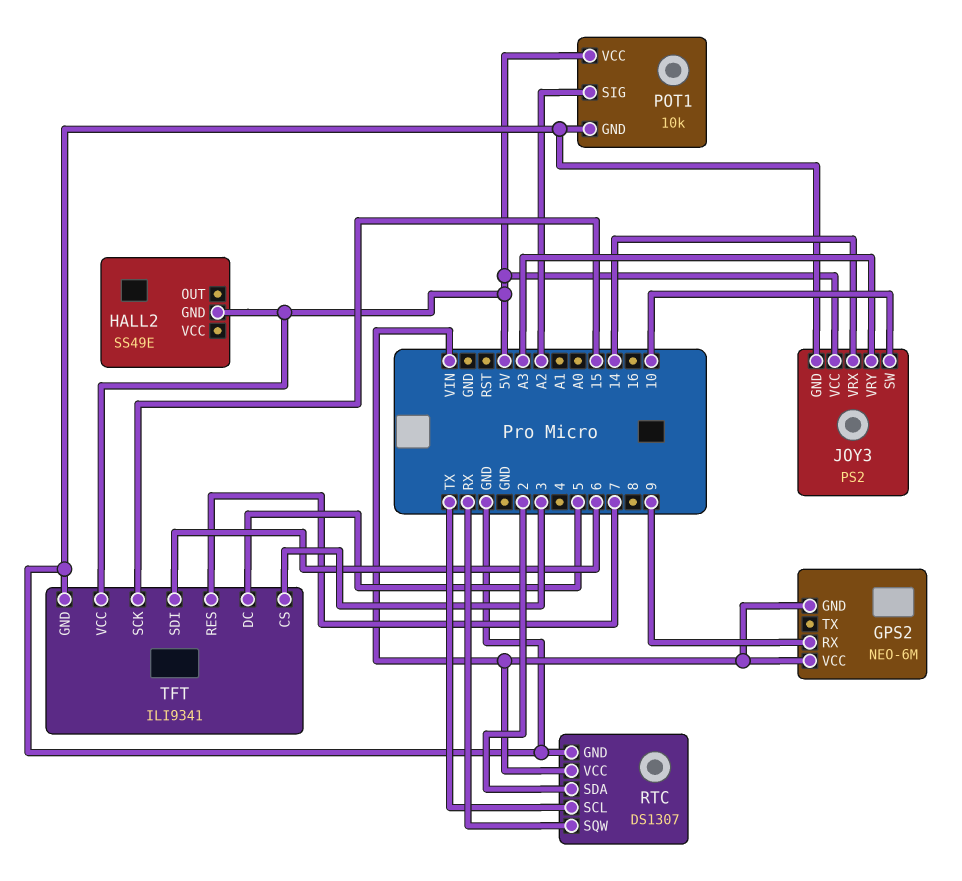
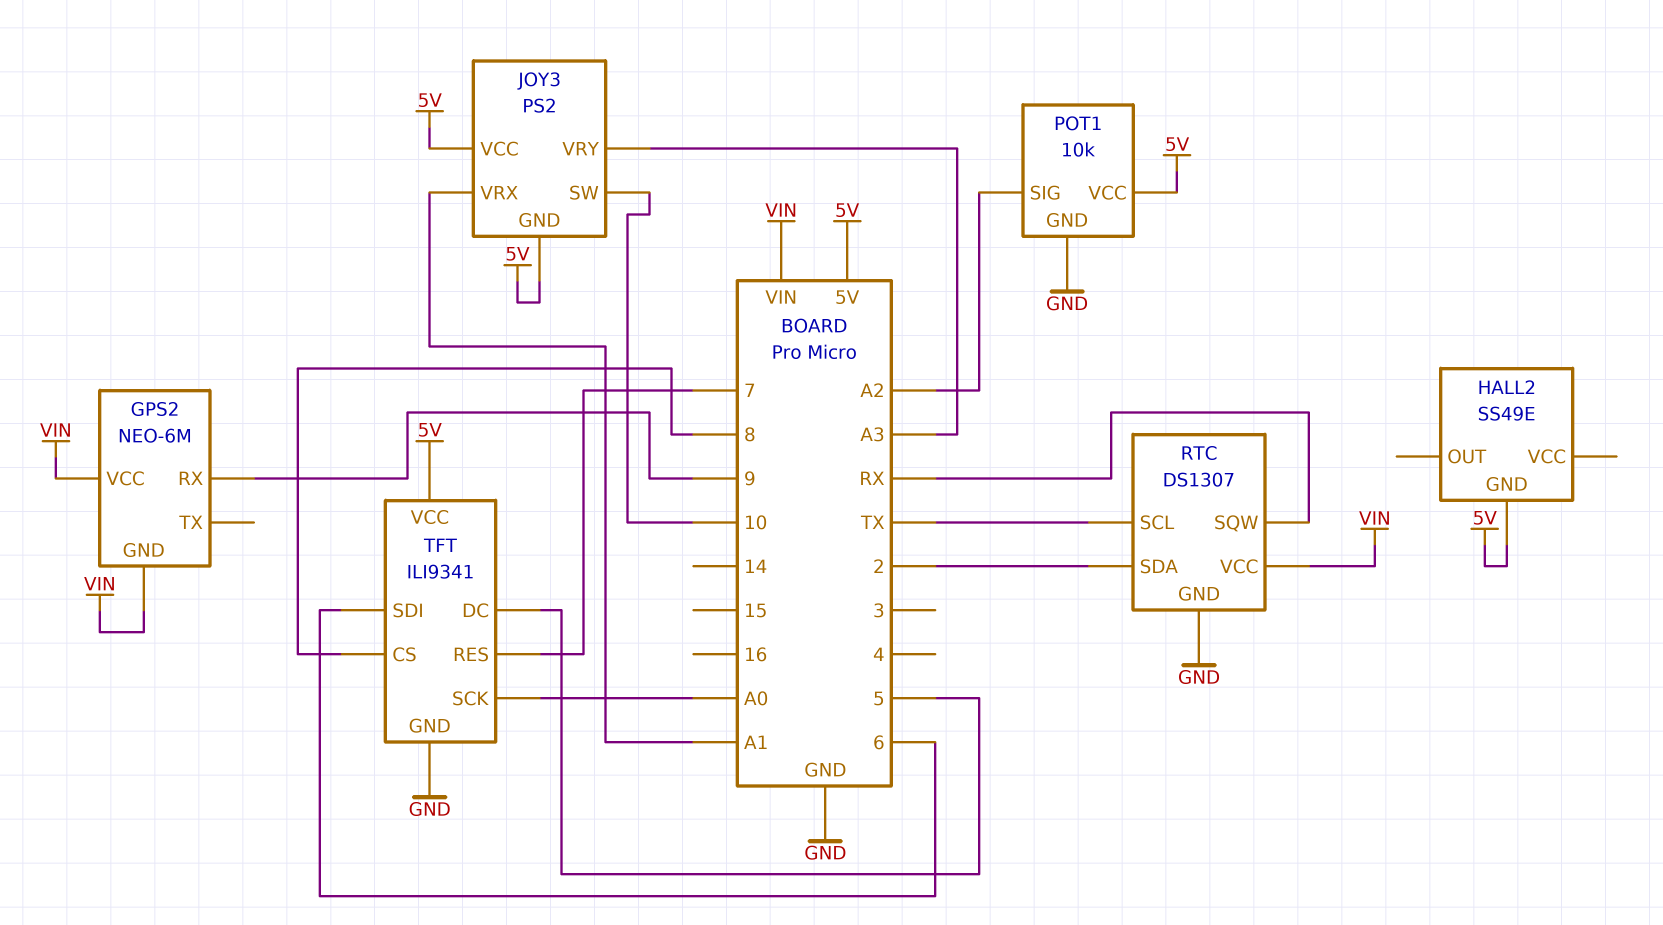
JOY3 pin GND: GND -> 5V
JOY3 pin VRX: 14 -> A1
TFT pin CS: 3 -> 8
TFT pin SCK: 15 -> A0

